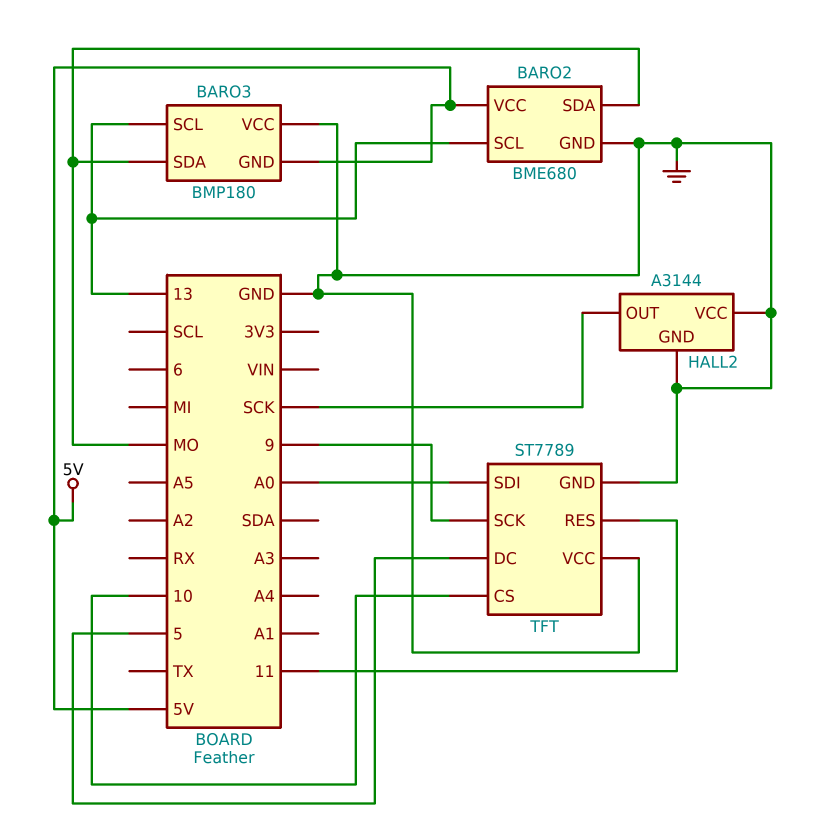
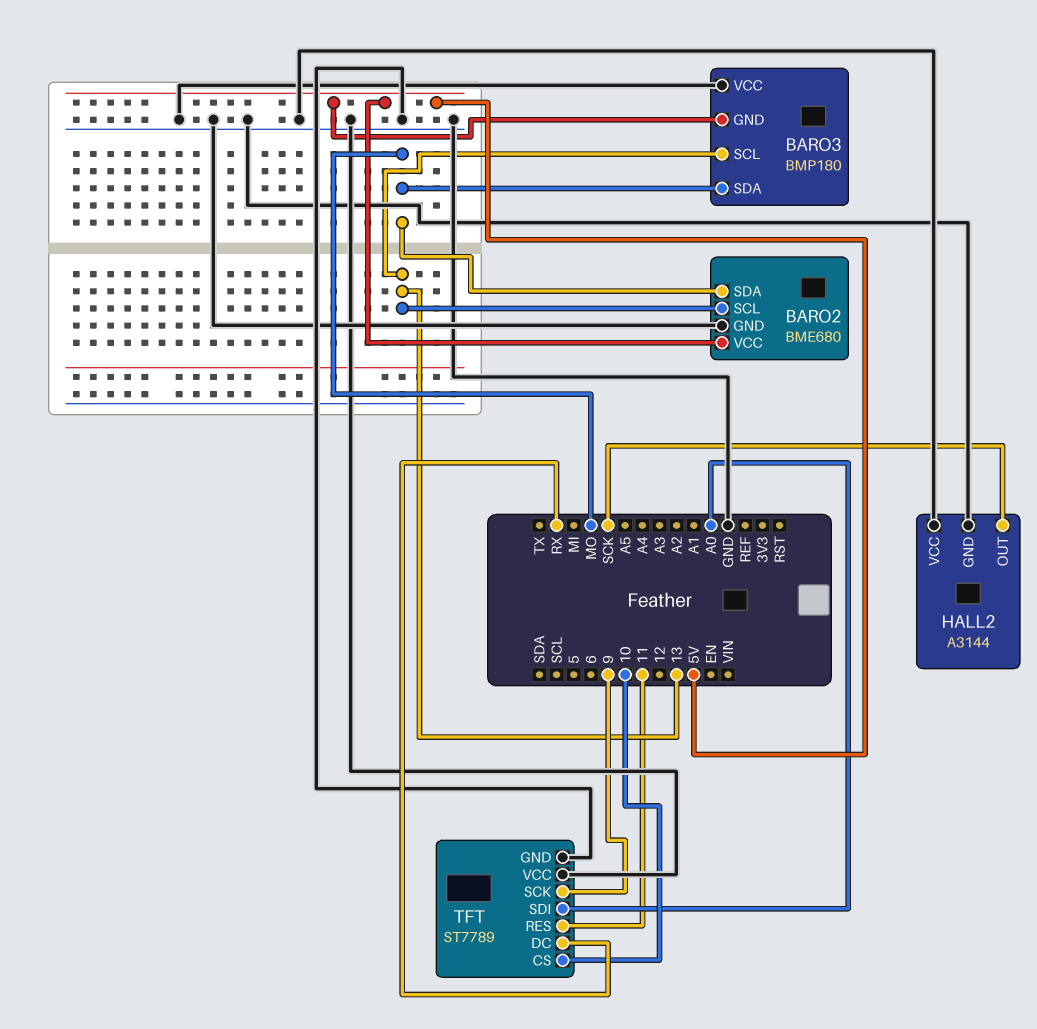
TFT pin DC: 5 -> RX

